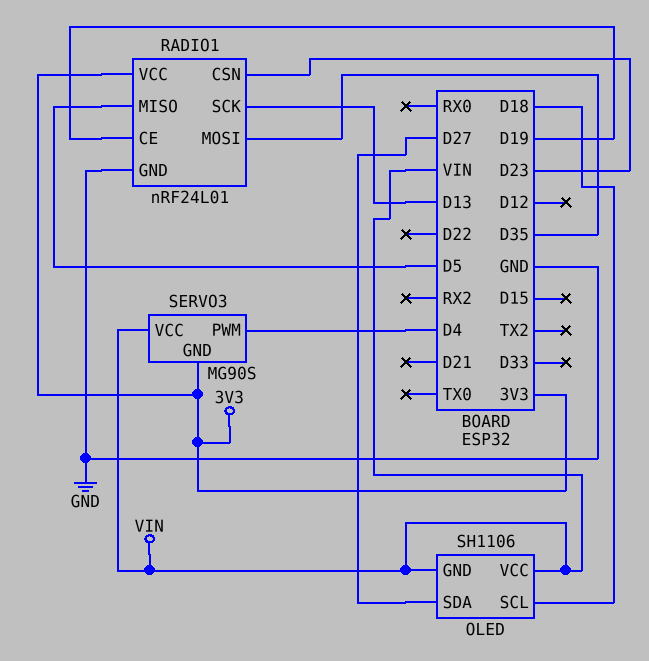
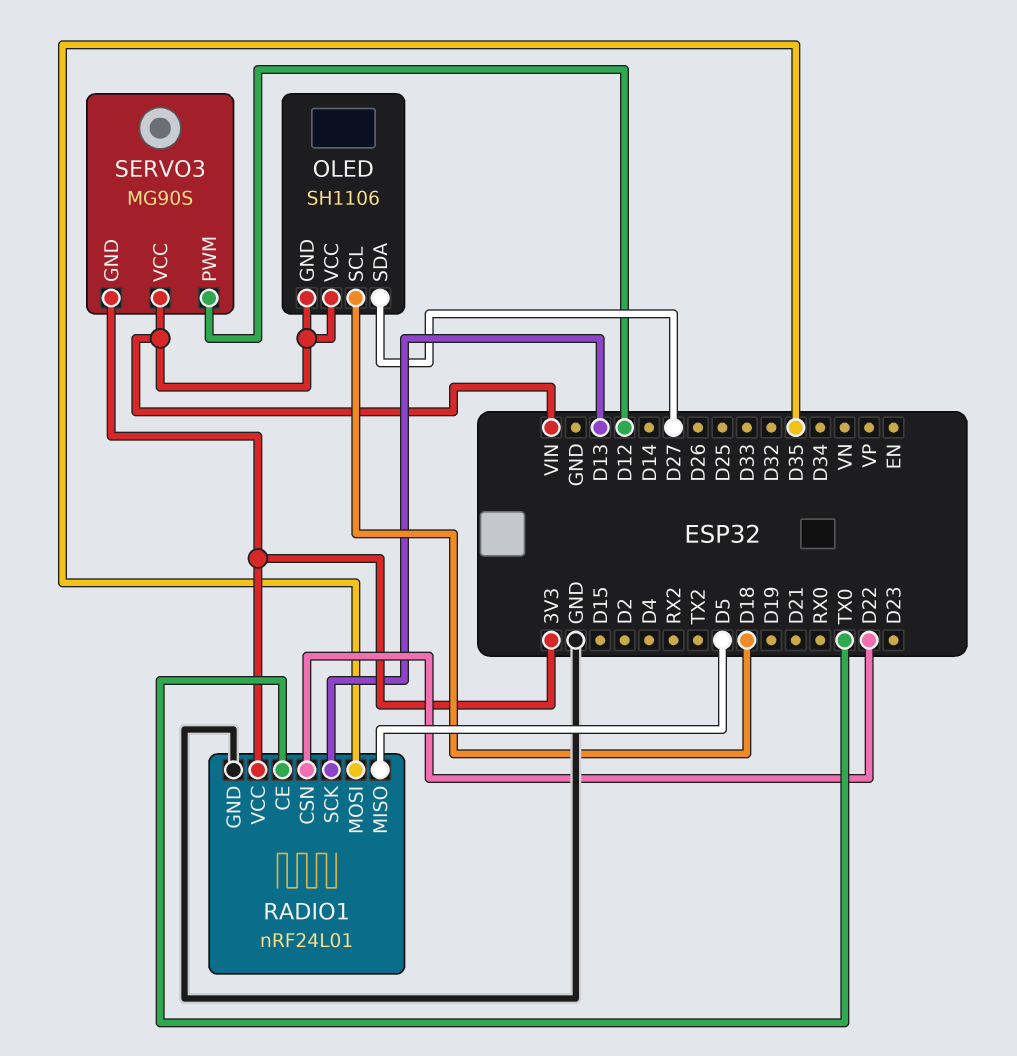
RADIO1 pin CE: D19 -> TX0
RADIO1 pin CSN: D23 -> D22
SERVO3 pin PWM: D4 -> D12

